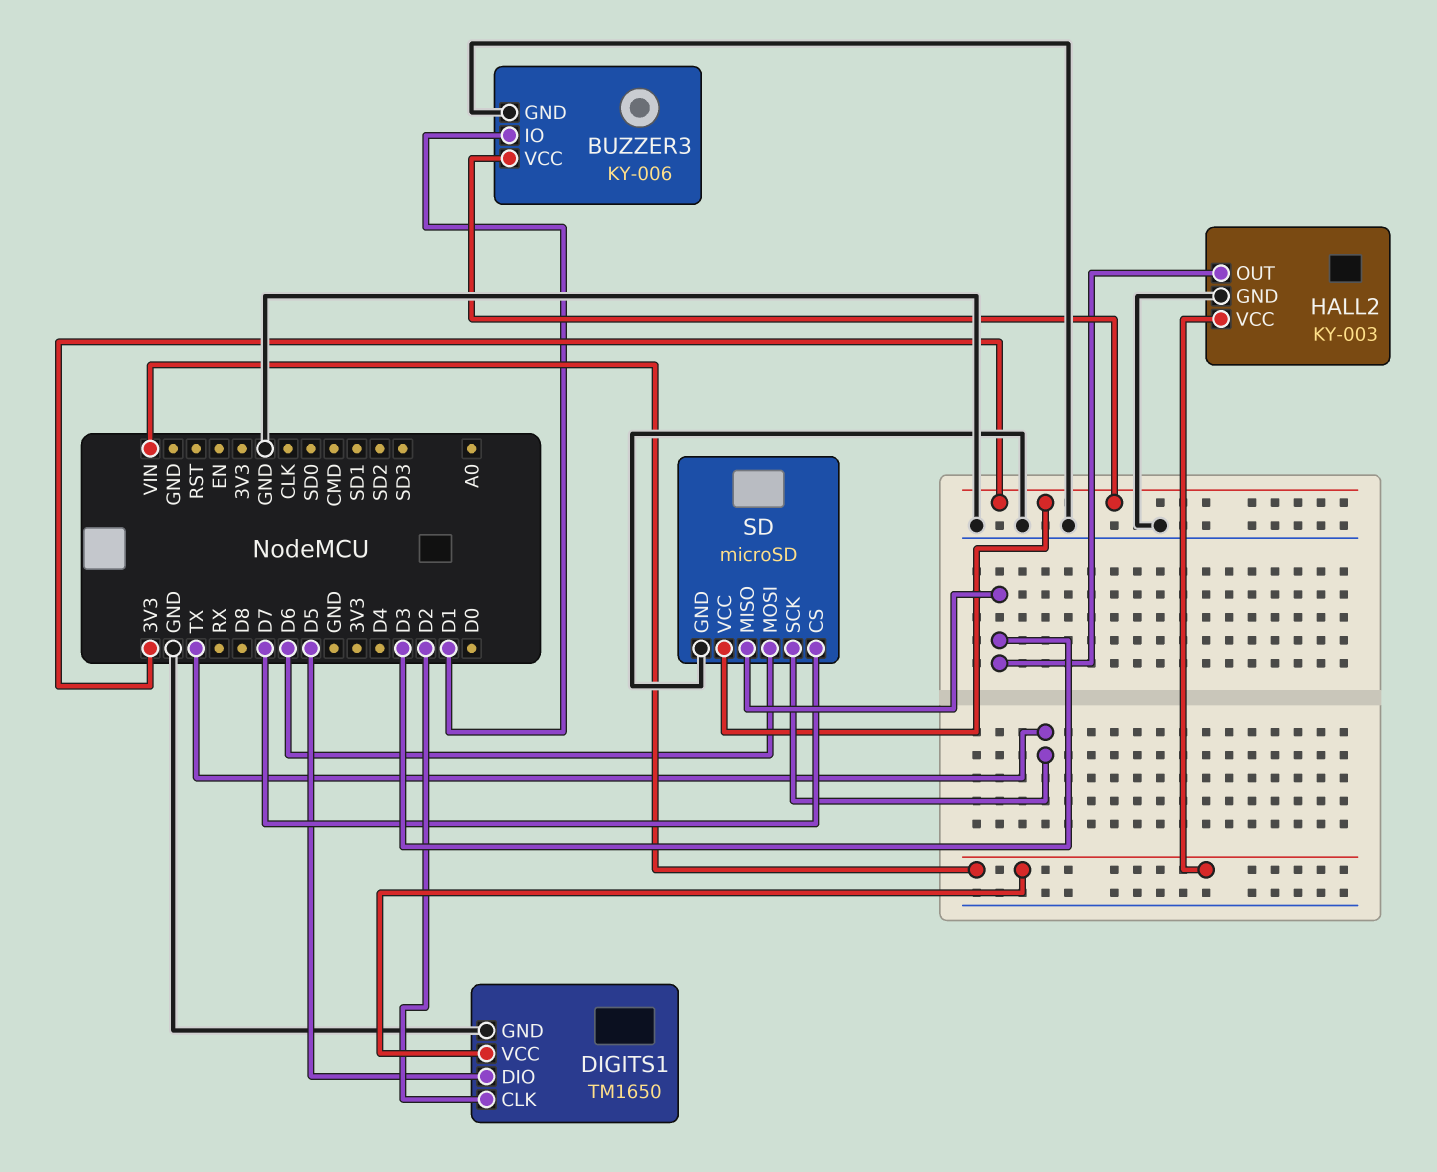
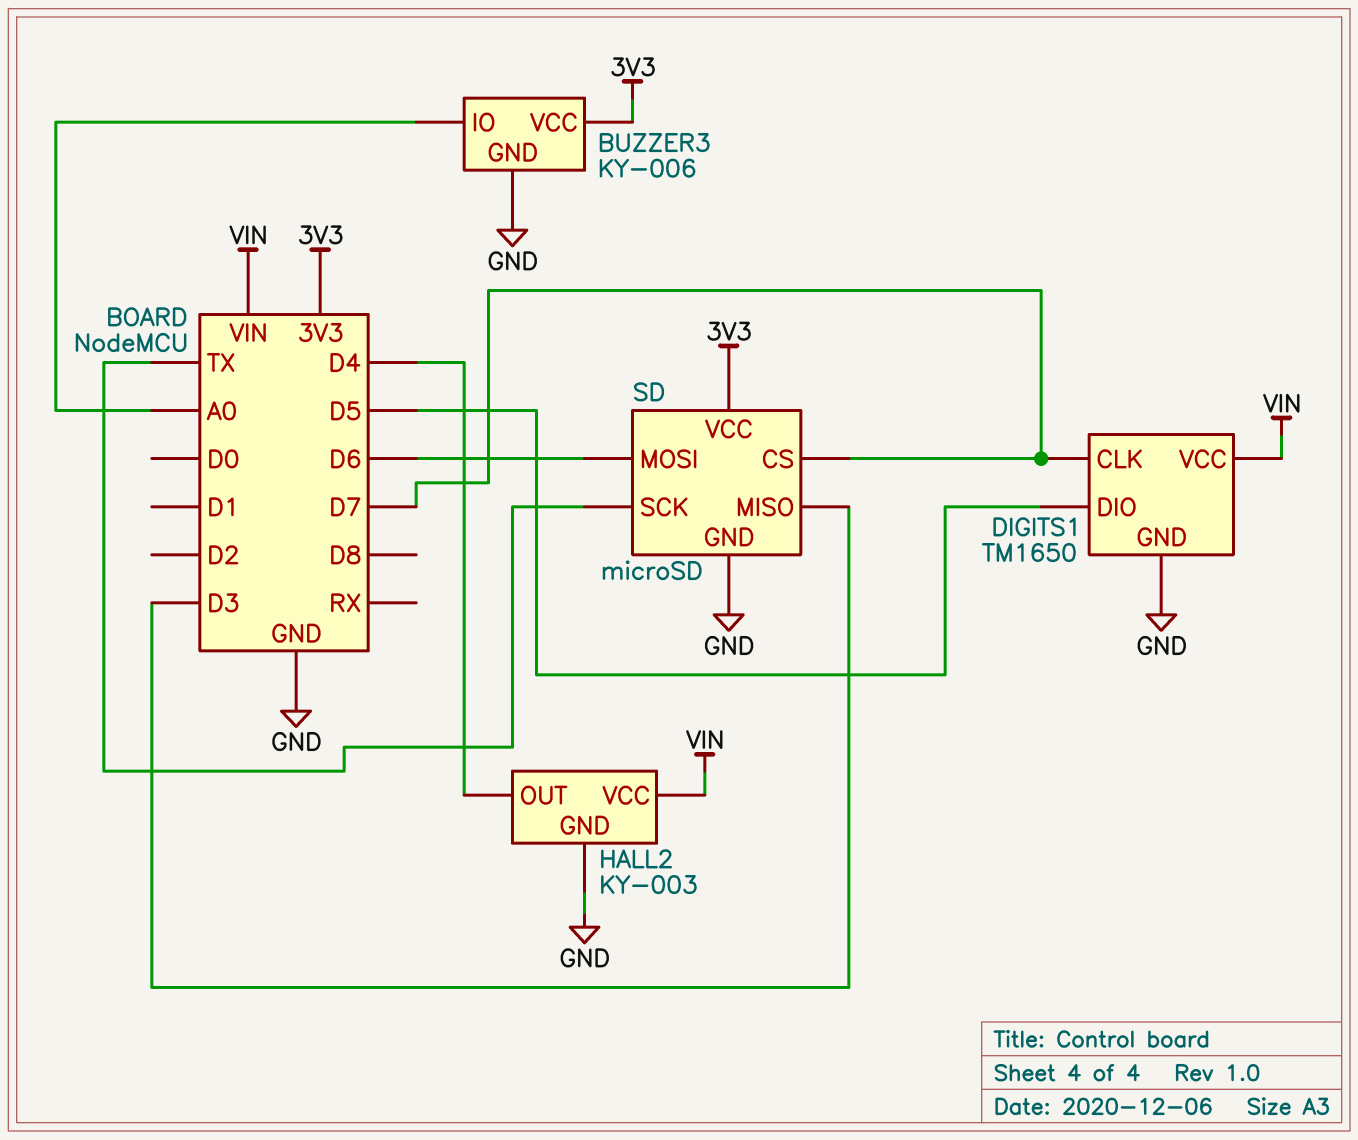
BUZZER3 pin IO: D1 -> A0
DIGITS1 pin CLK: D2 -> D7
HALL2 pin OUT: D3 -> D4

